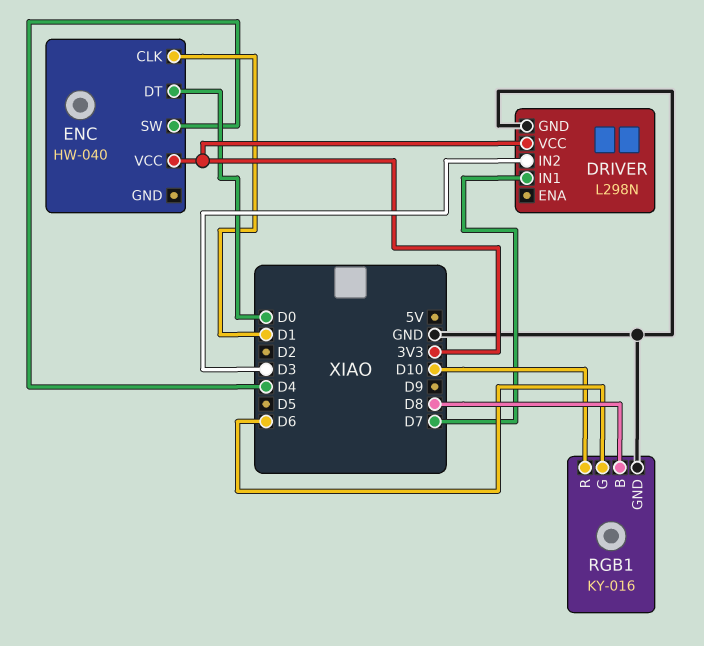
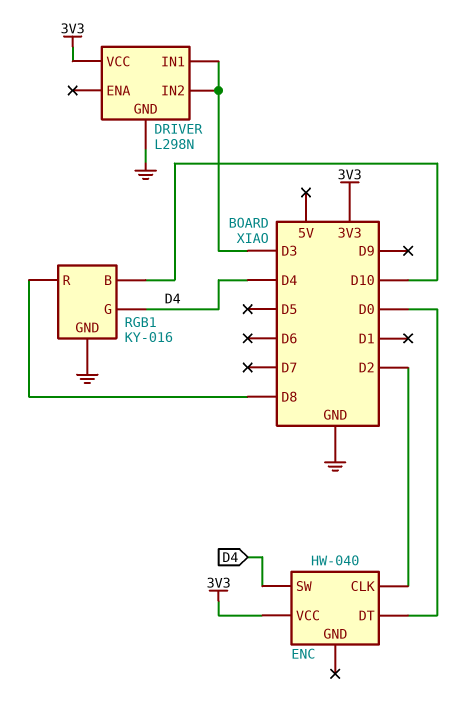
DRIVER pin IN1: D7 -> D3
ENC pin CLK: D1 -> D2
RGB1 pin B: D8 -> D10
RGB1 pin G: D6 -> D4
RGB1 pin R: D10 -> D8

